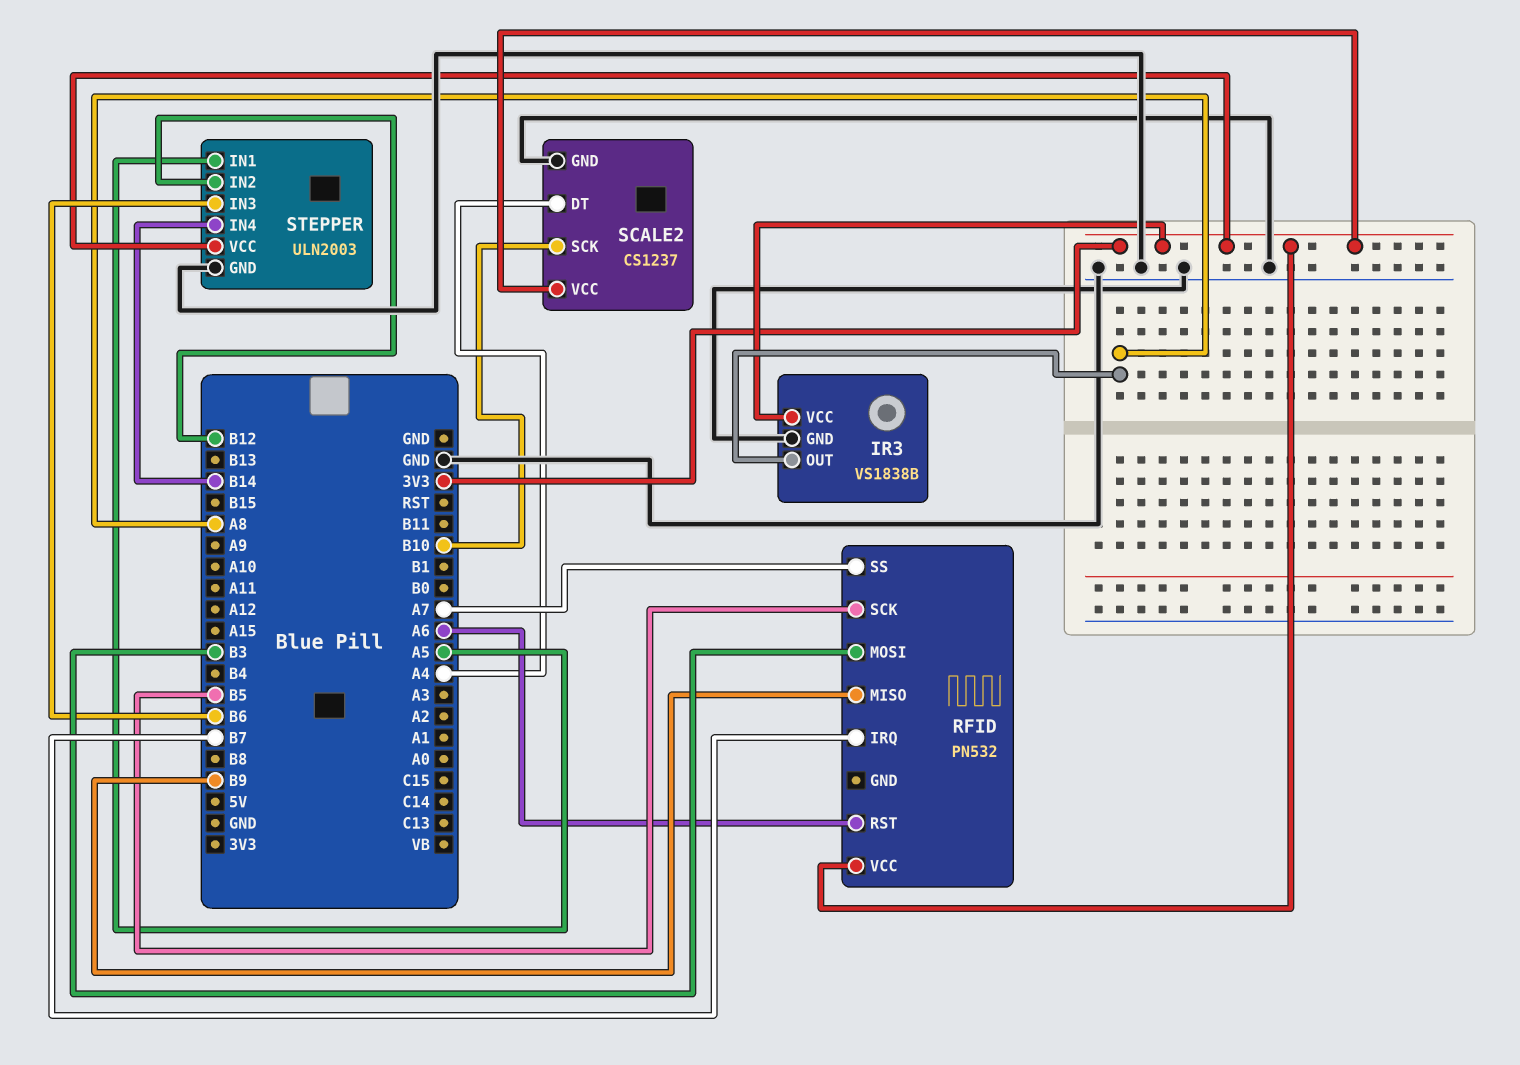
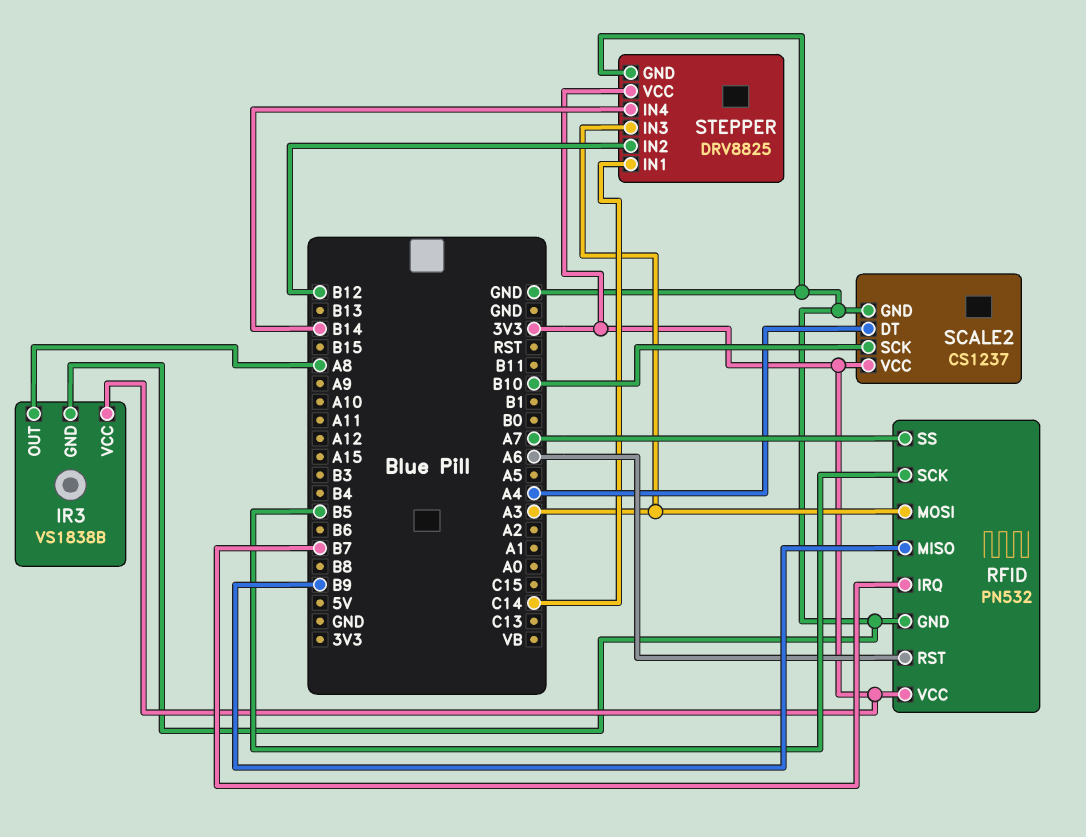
RFID pin GND: none -> GND
RFID pin MOSI: B3 -> A3
STEPPER: ULN2003 -> DRV8825
STEPPER pin IN1: A5 -> C14
STEPPER pin IN3: B6 -> A3

